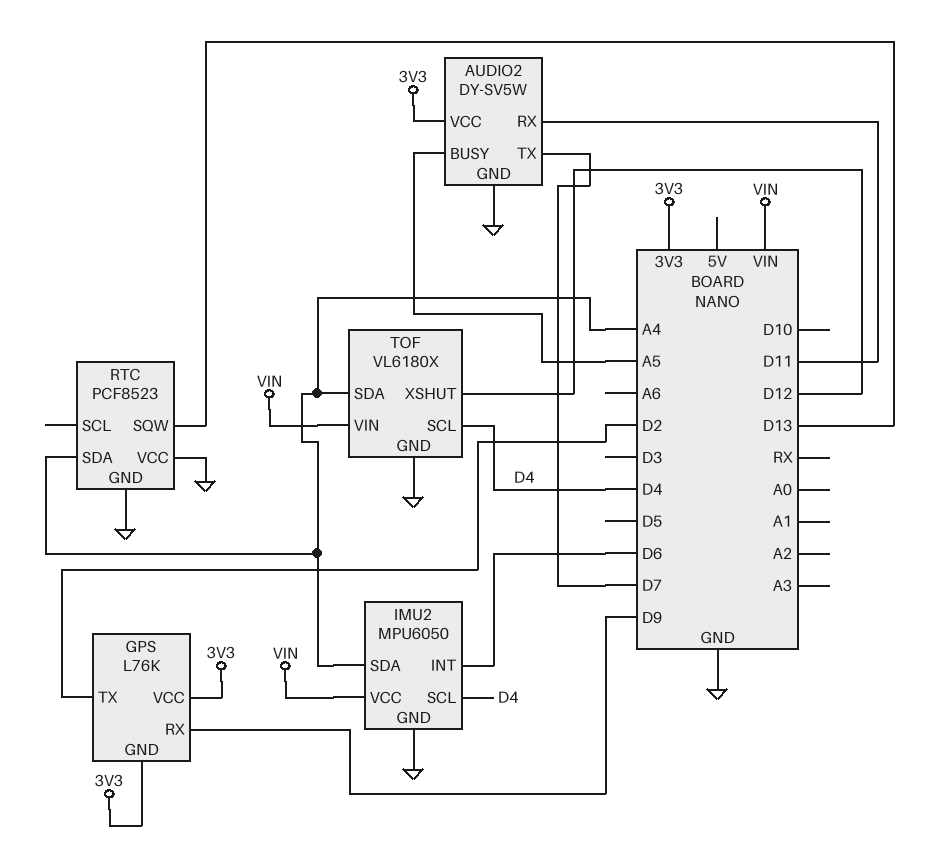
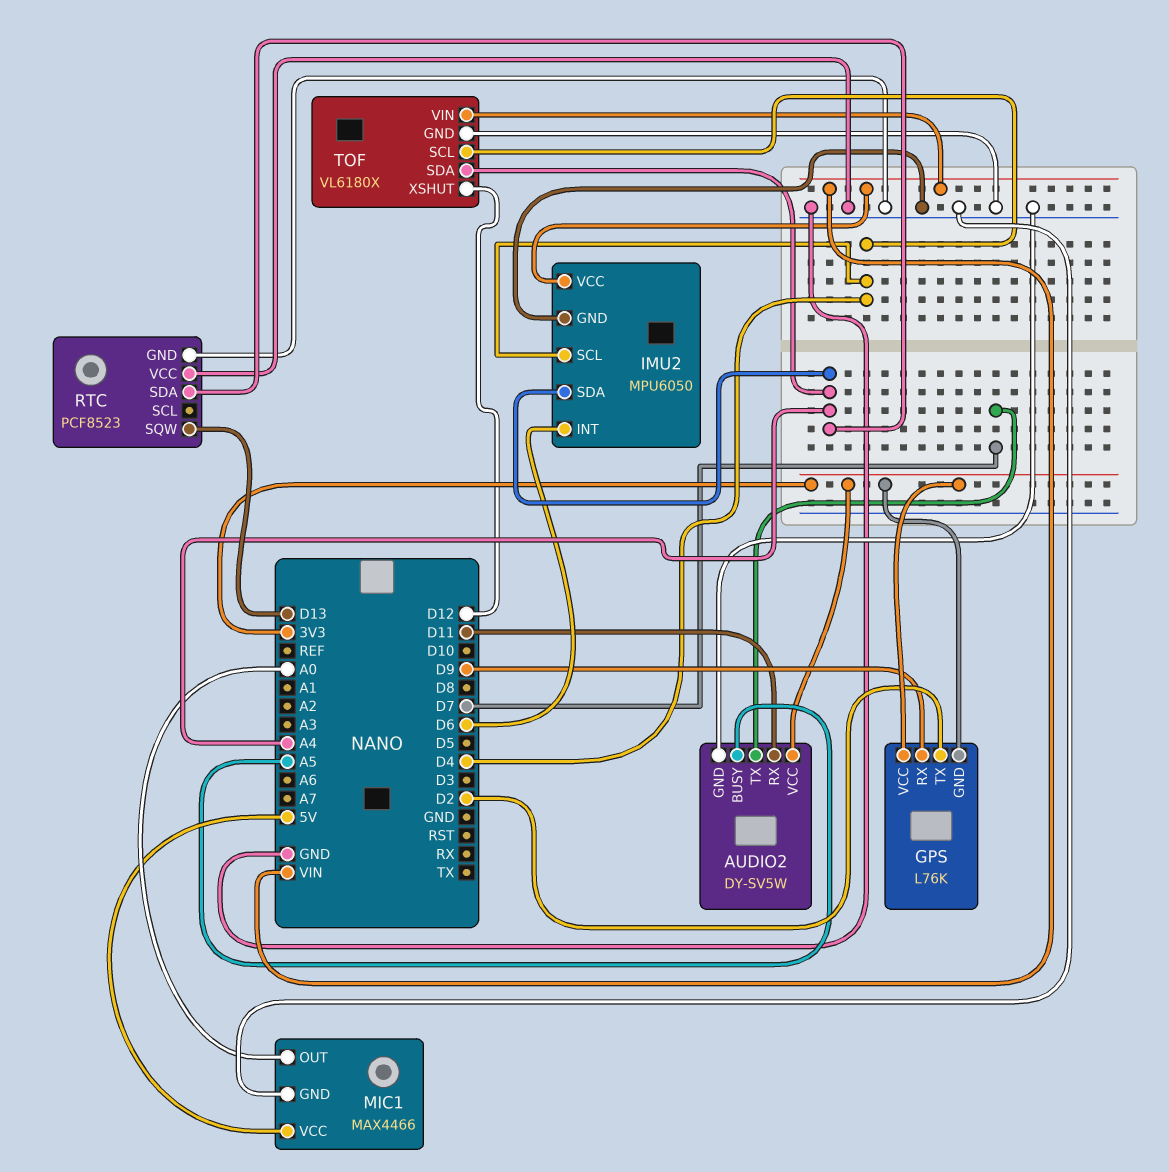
MIC1: none -> MAX4466
MIC1 pin GND: none -> GND
MIC1 pin OUT: none -> A0
MIC1 pin VCC: none -> 5V

